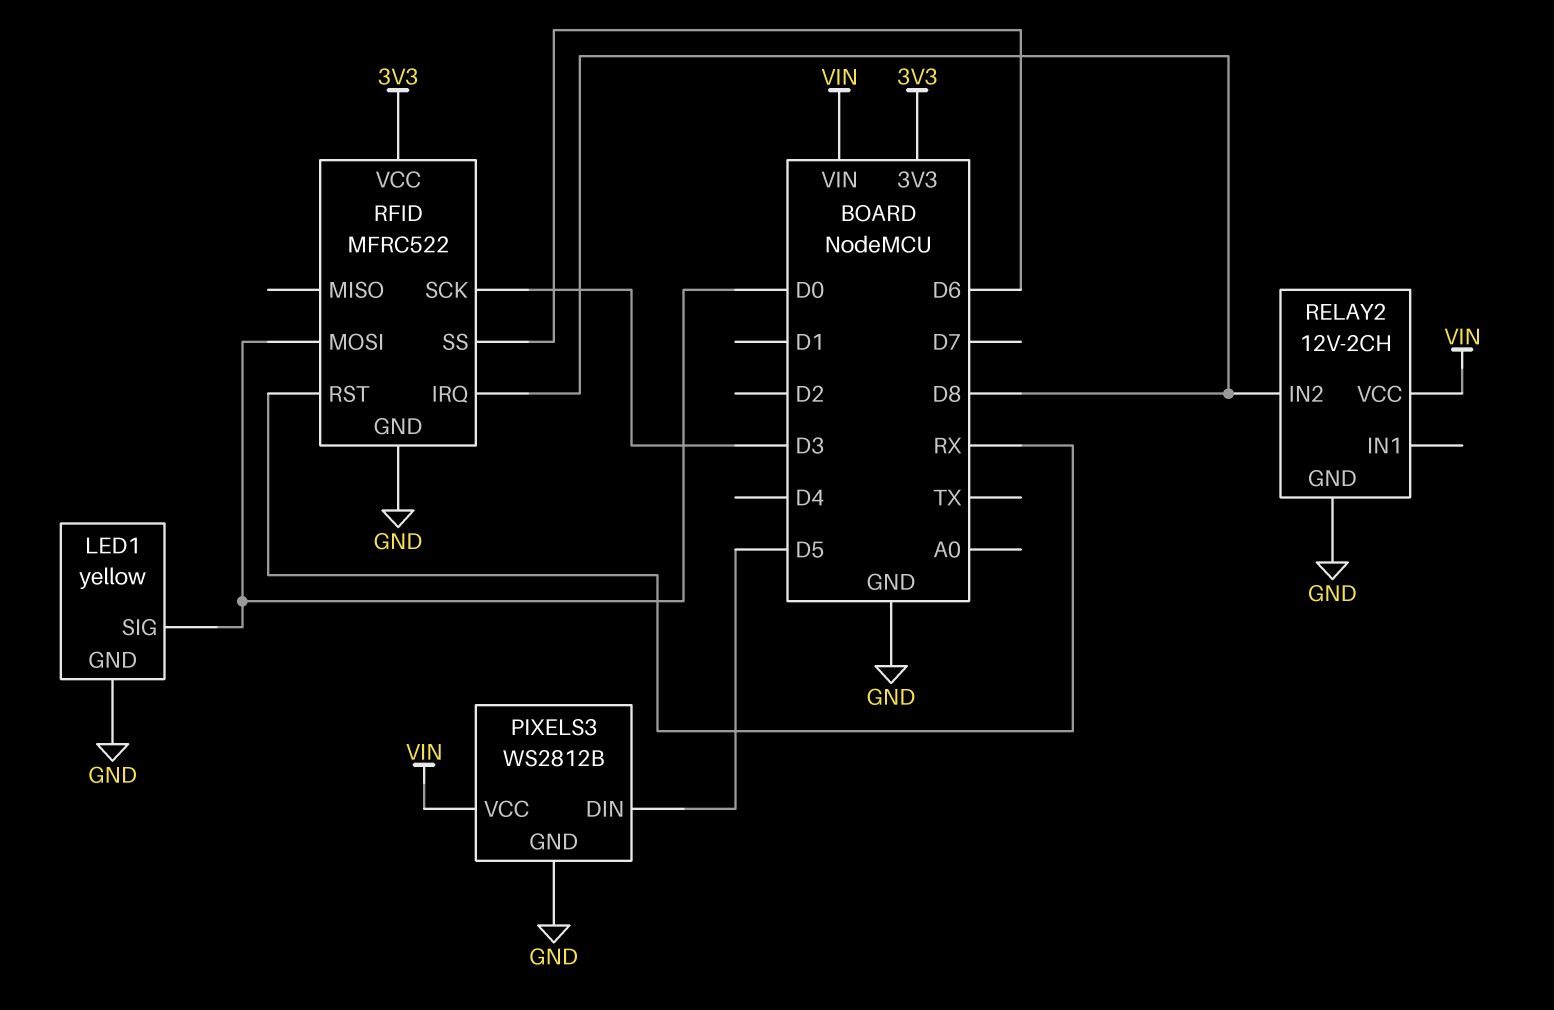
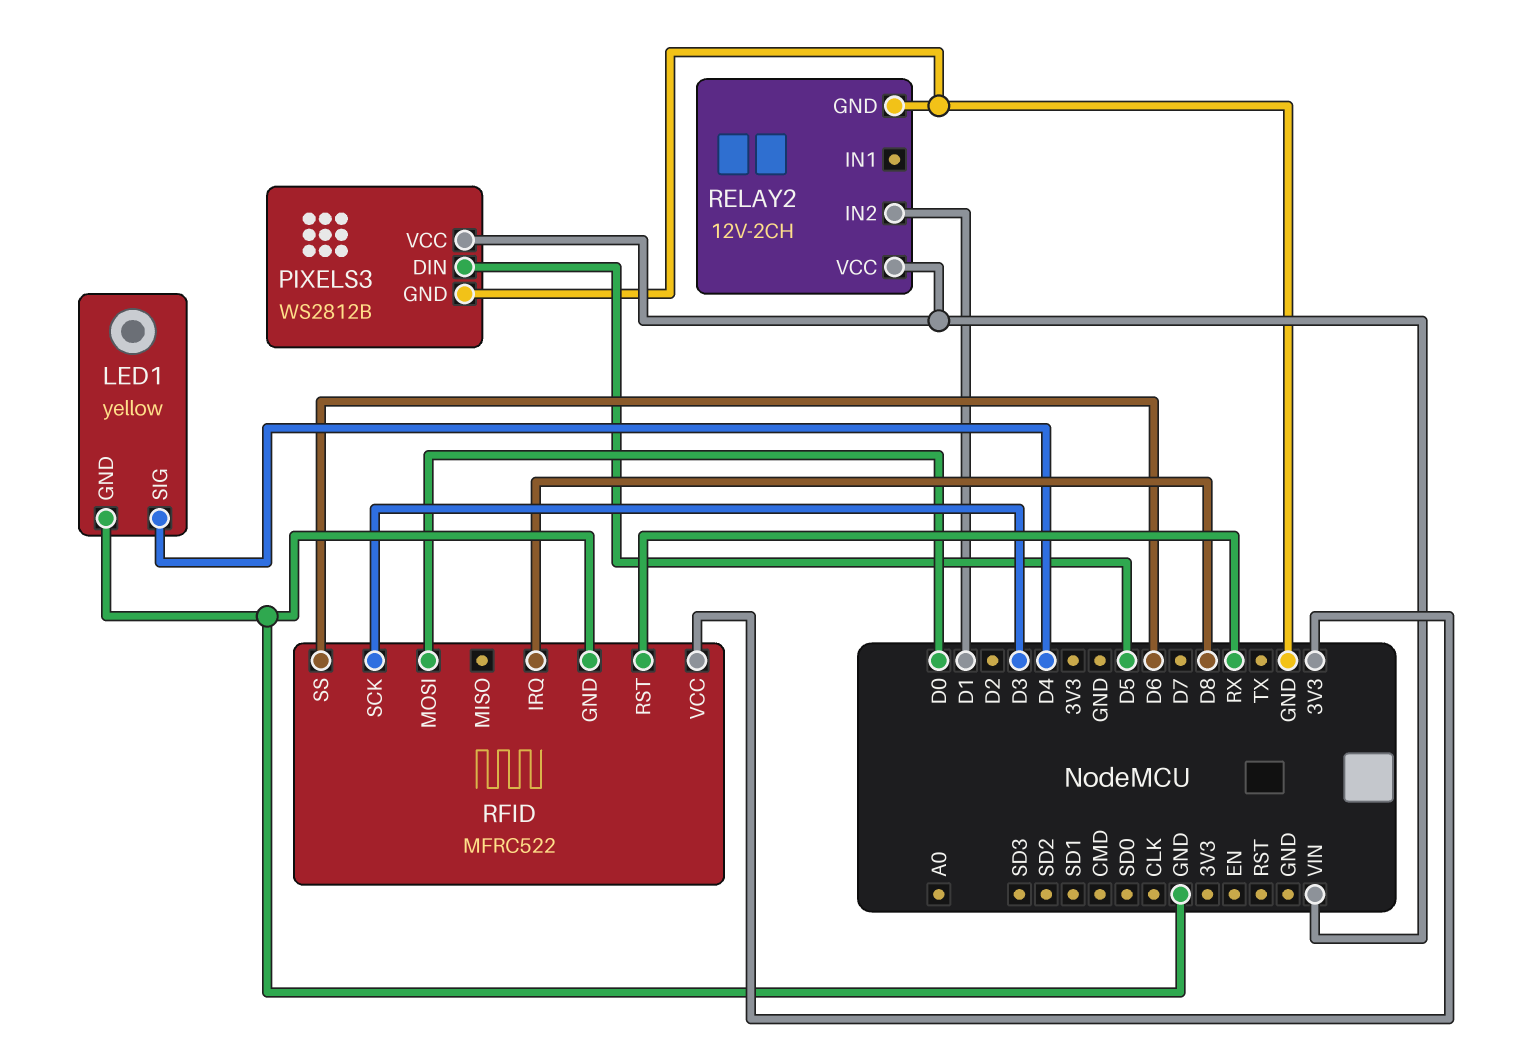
LED1 pin SIG: D0 -> D4
RELAY2 pin IN2: D8 -> D1

